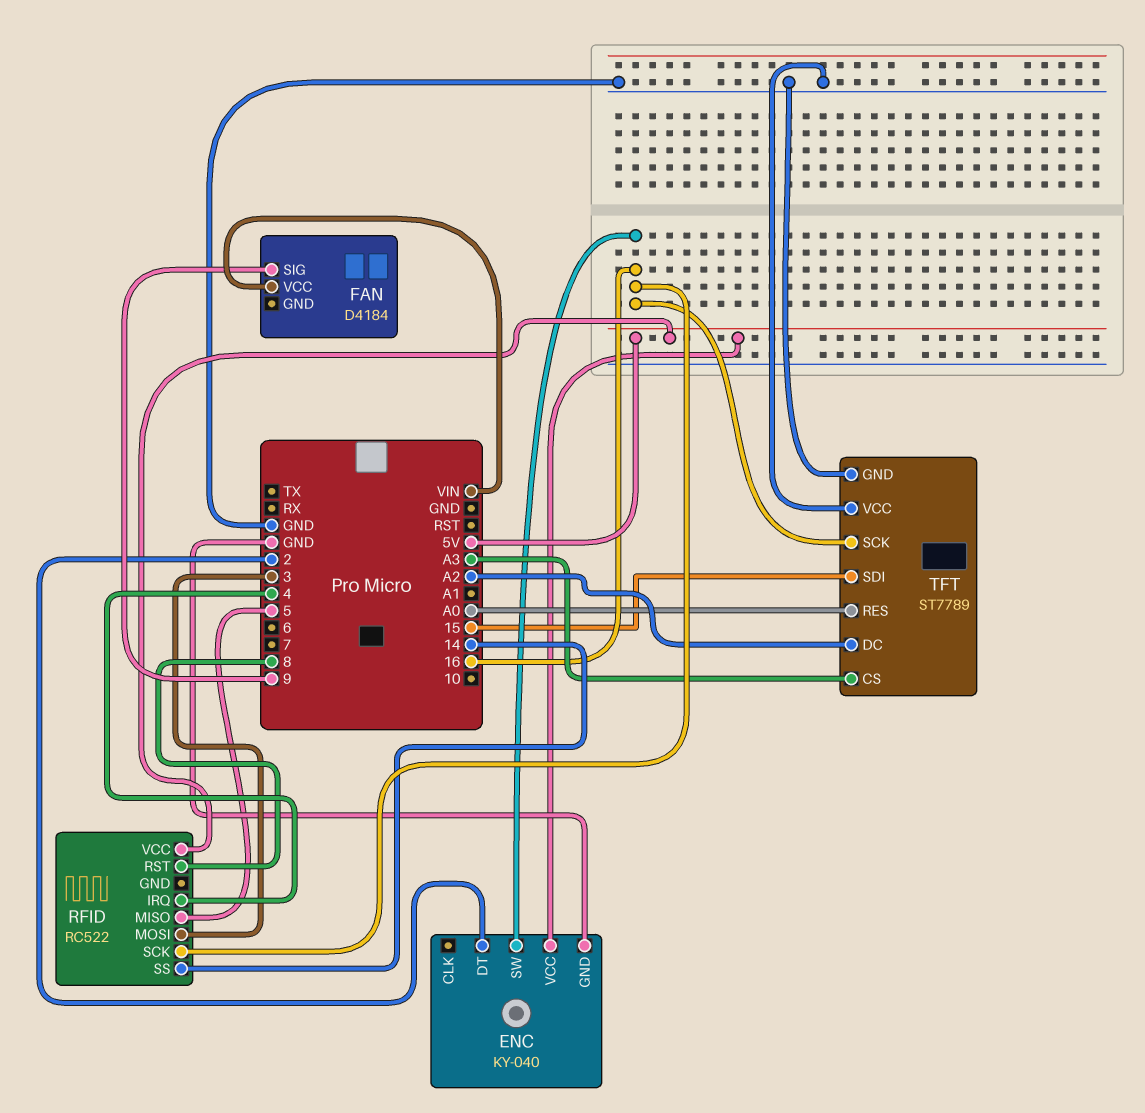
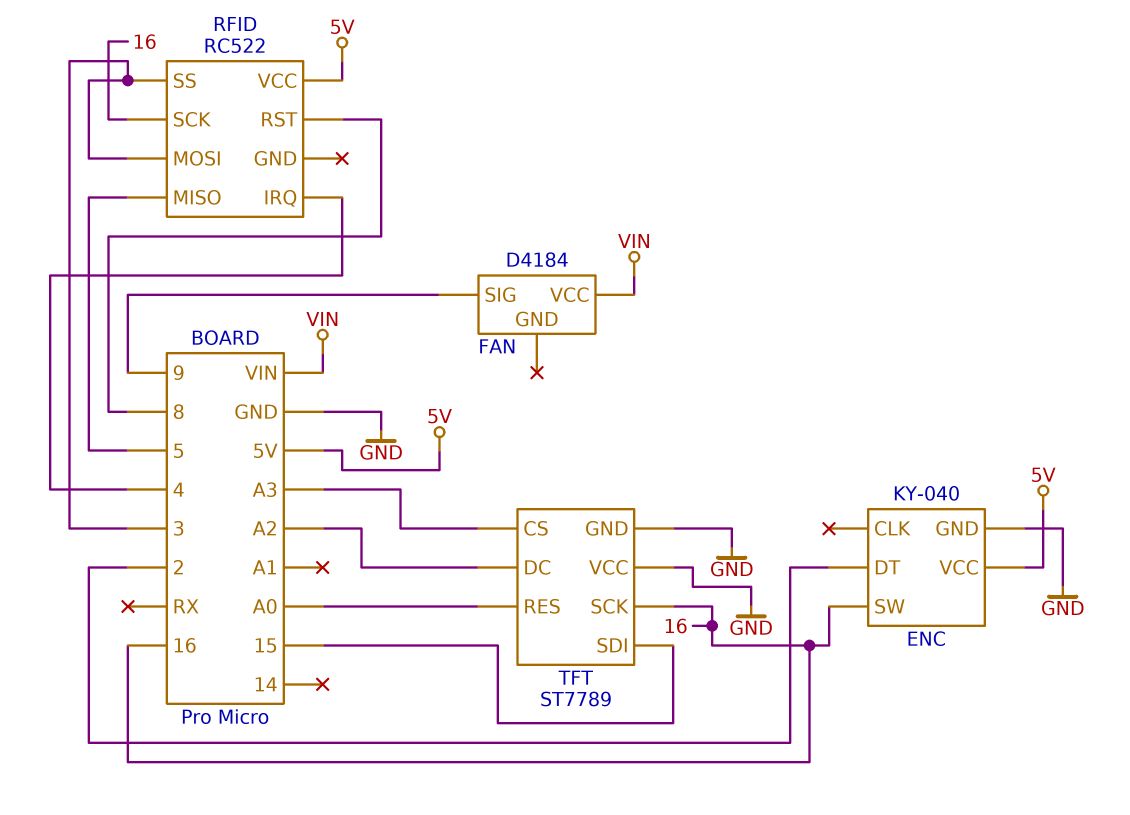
RFID pin SS: 14 -> 3

